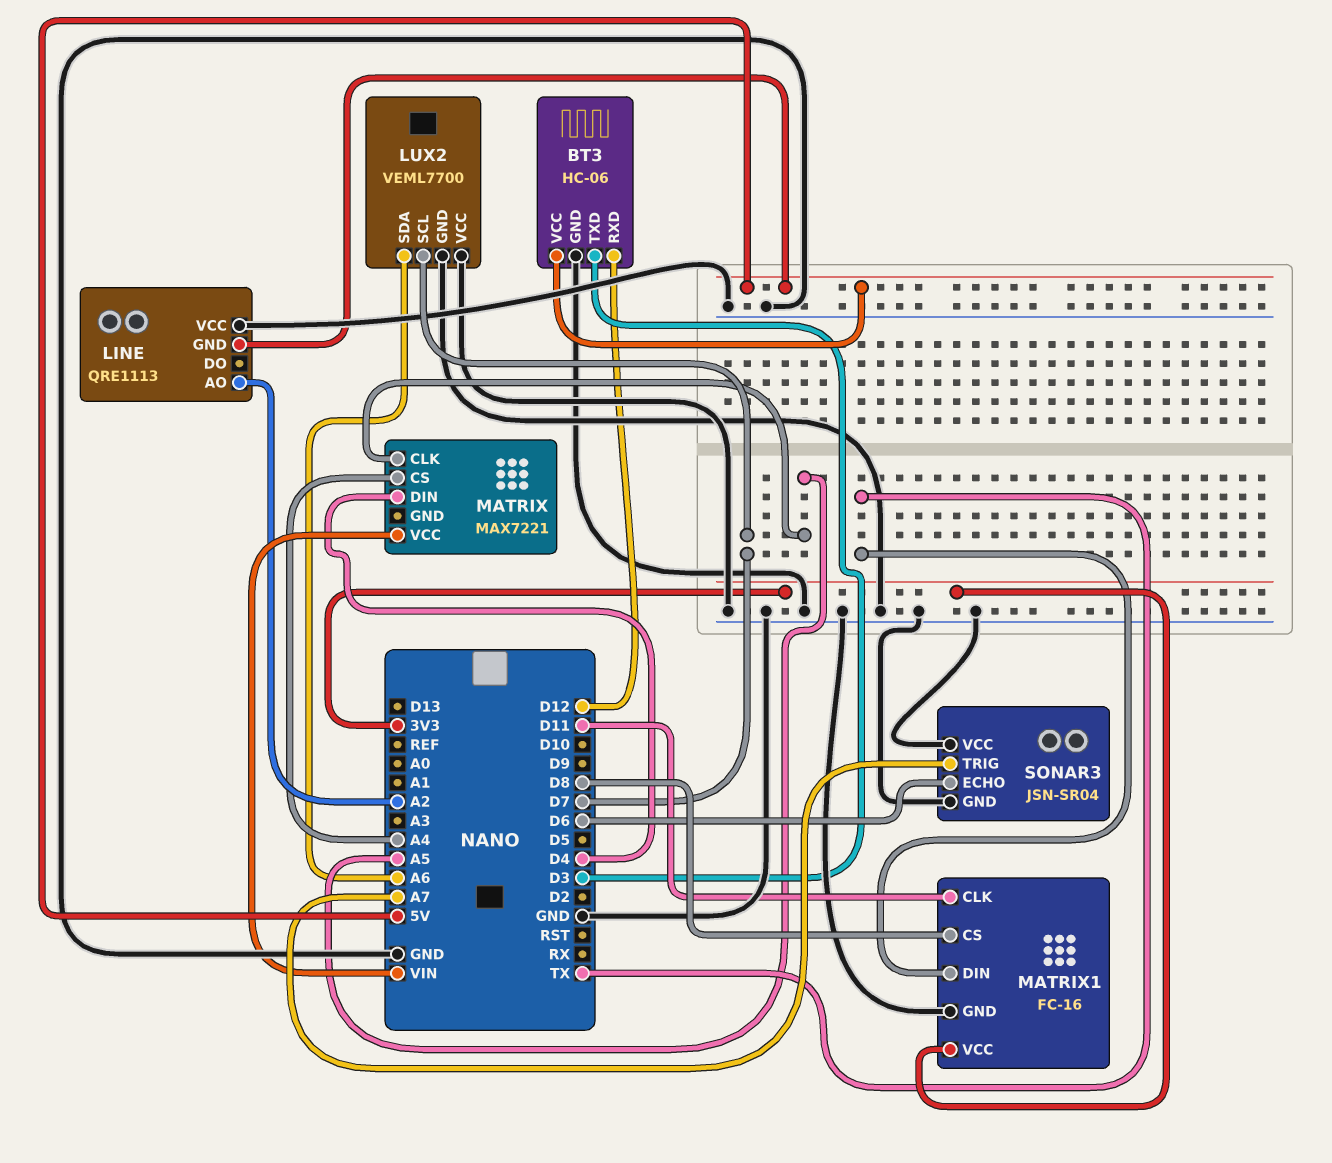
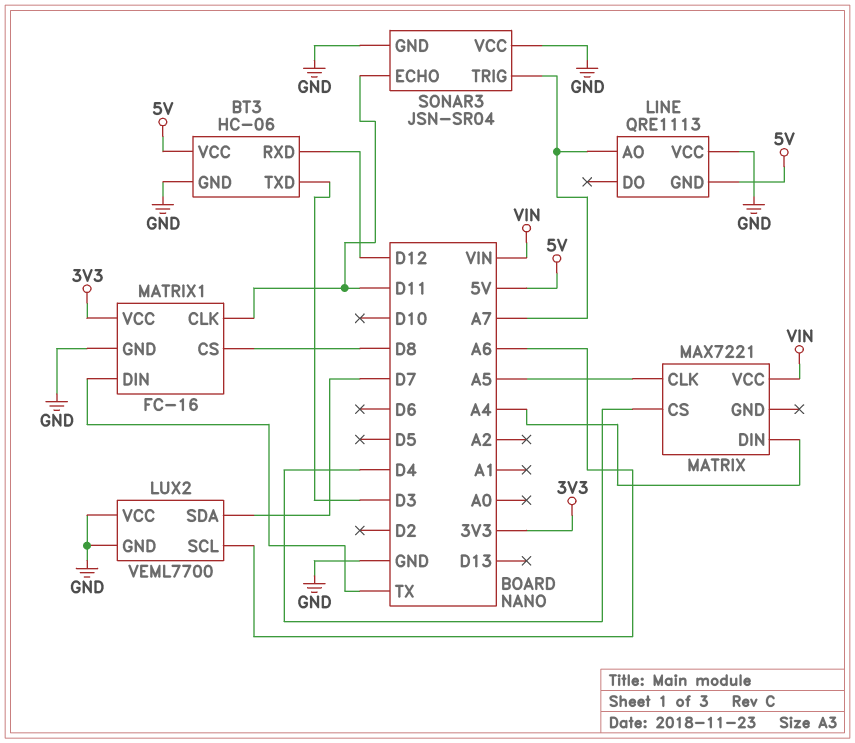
LINE pin AO: A2 -> A7
LUX2 pin SCL: D7 -> A6
LUX2 pin SDA: A6 -> D7
MATRIX pin CS: A4 -> D4
MATRIX pin DIN: D4 -> A4
SONAR3 pin ECHO: D6 -> D11

